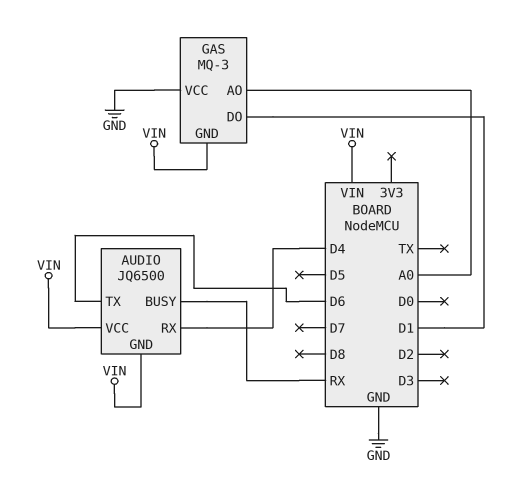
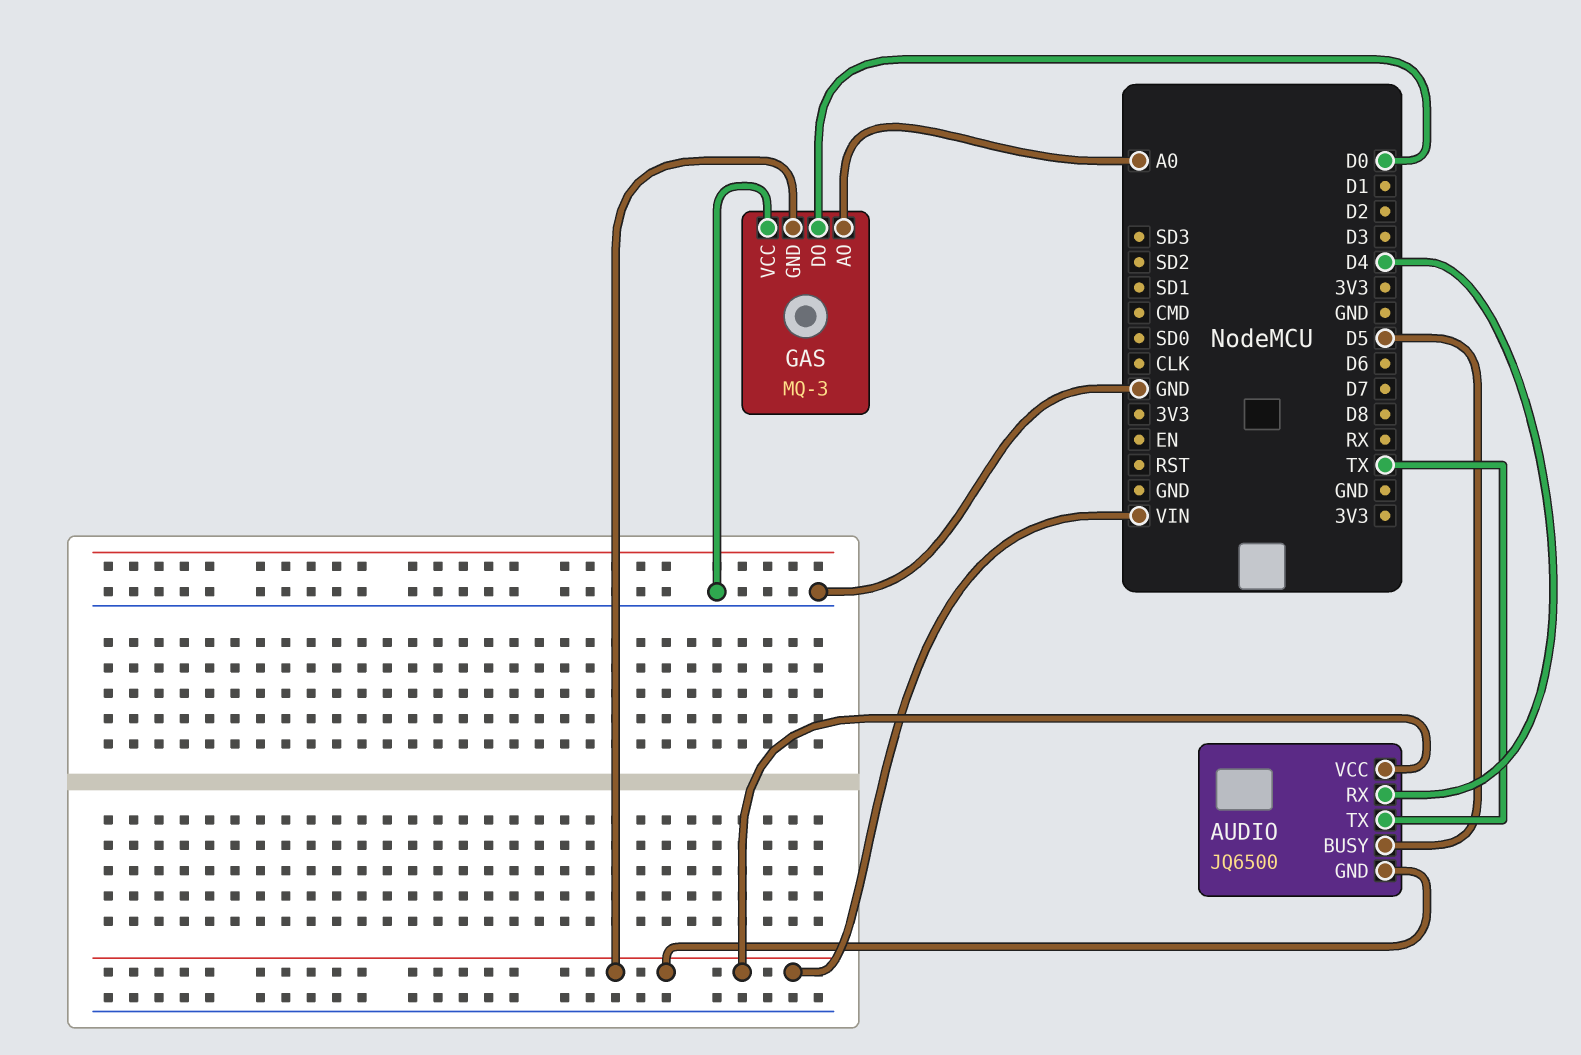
AUDIO pin BUSY: RX -> D5
AUDIO pin TX: D6 -> TX
GAS pin DO: D1 -> D0

